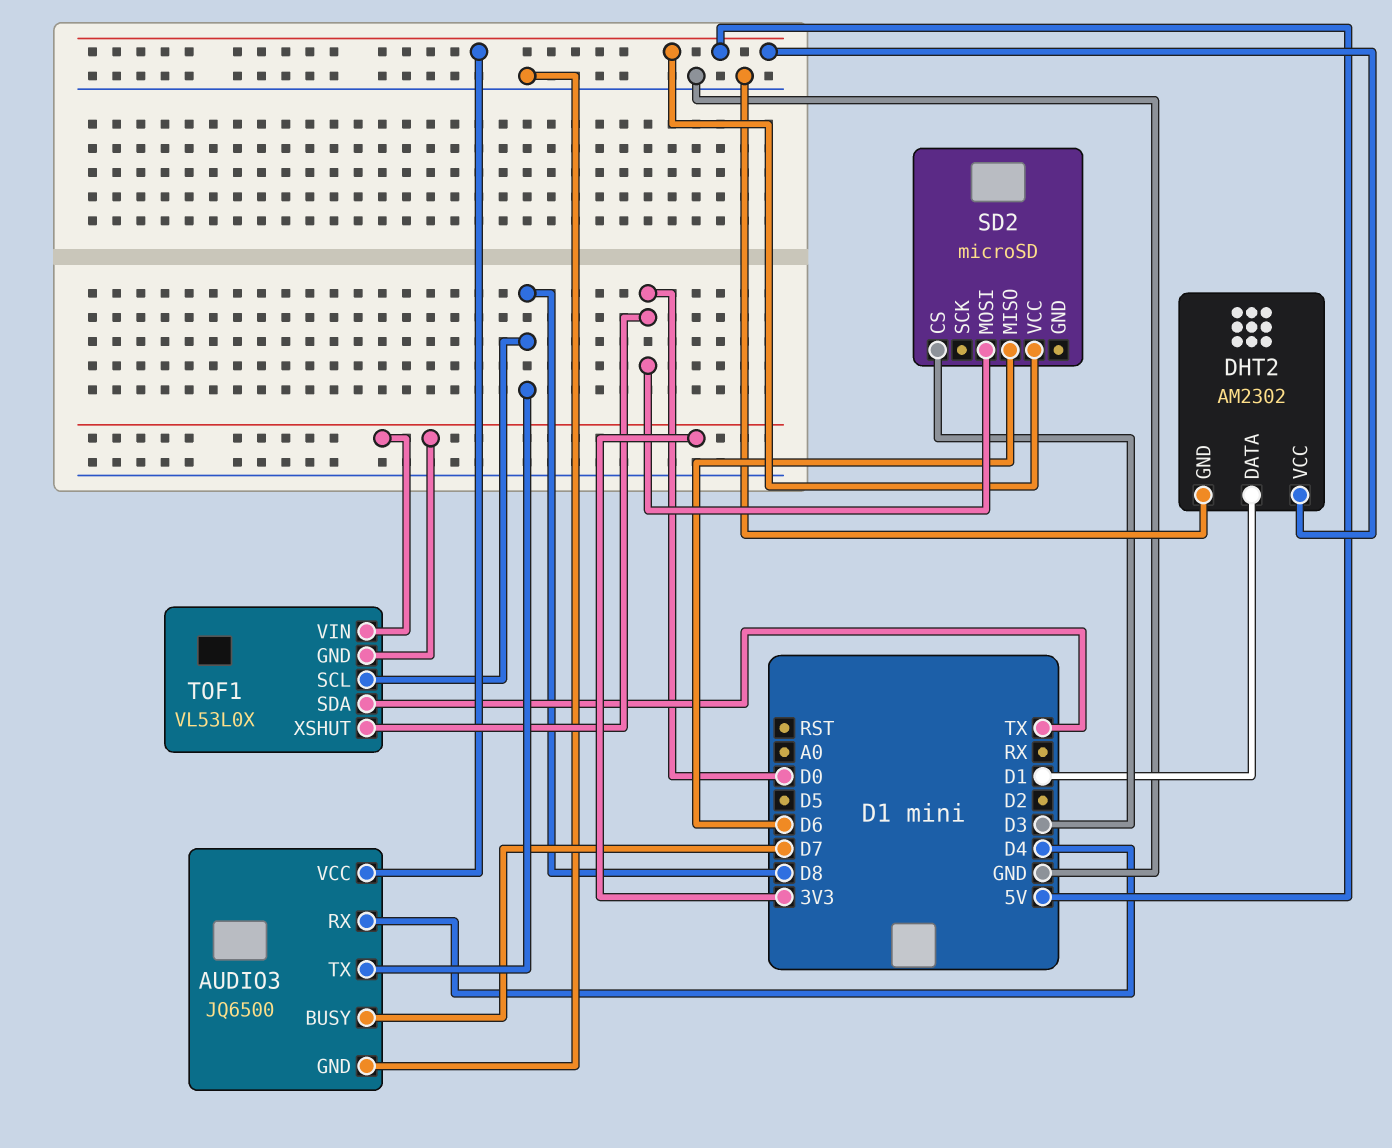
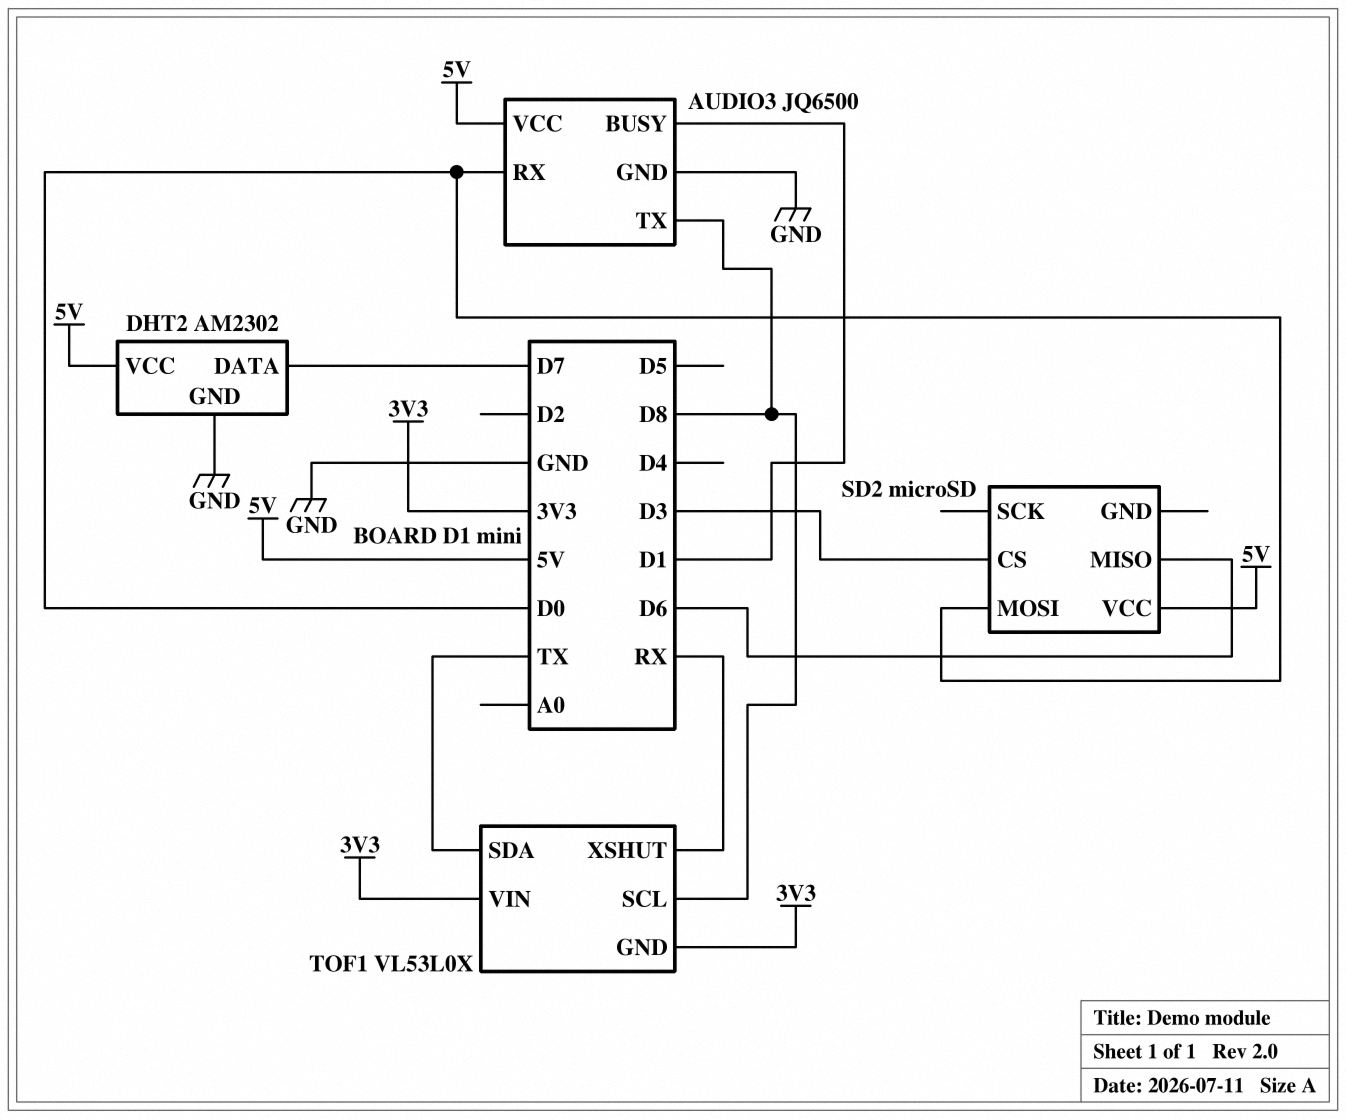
AUDIO3 pin BUSY: D7 -> D1
AUDIO3 pin RX: D4 -> D0
DHT2 pin DATA: D1 -> D7
TOF1 pin XSHUT: D0 -> RX

